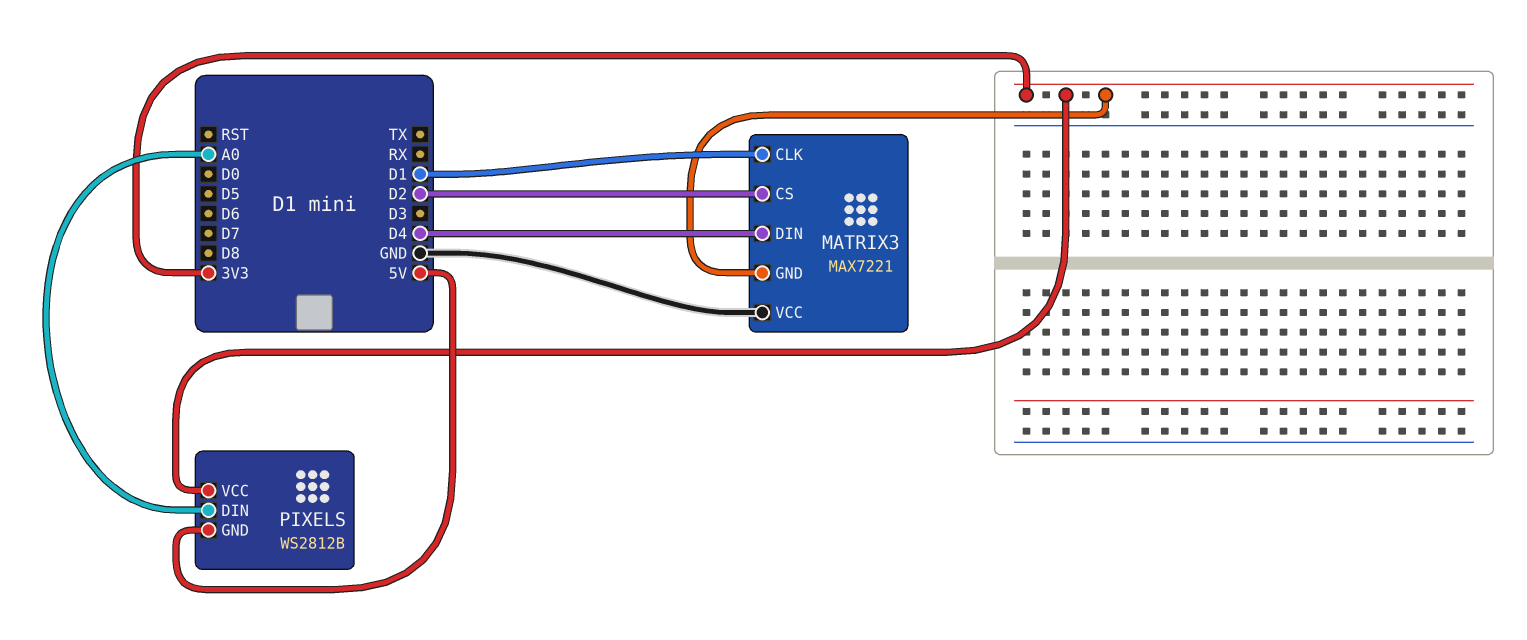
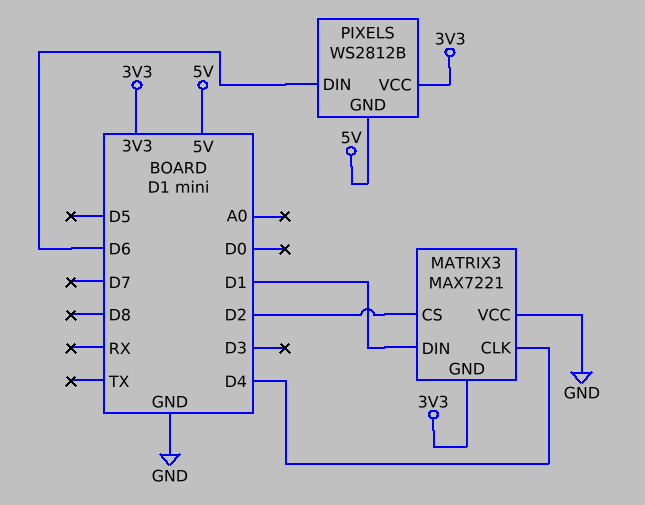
MATRIX3 pin CLK: D1 -> D4
MATRIX3 pin DIN: D4 -> D1
PIXELS pin DIN: A0 -> D6

